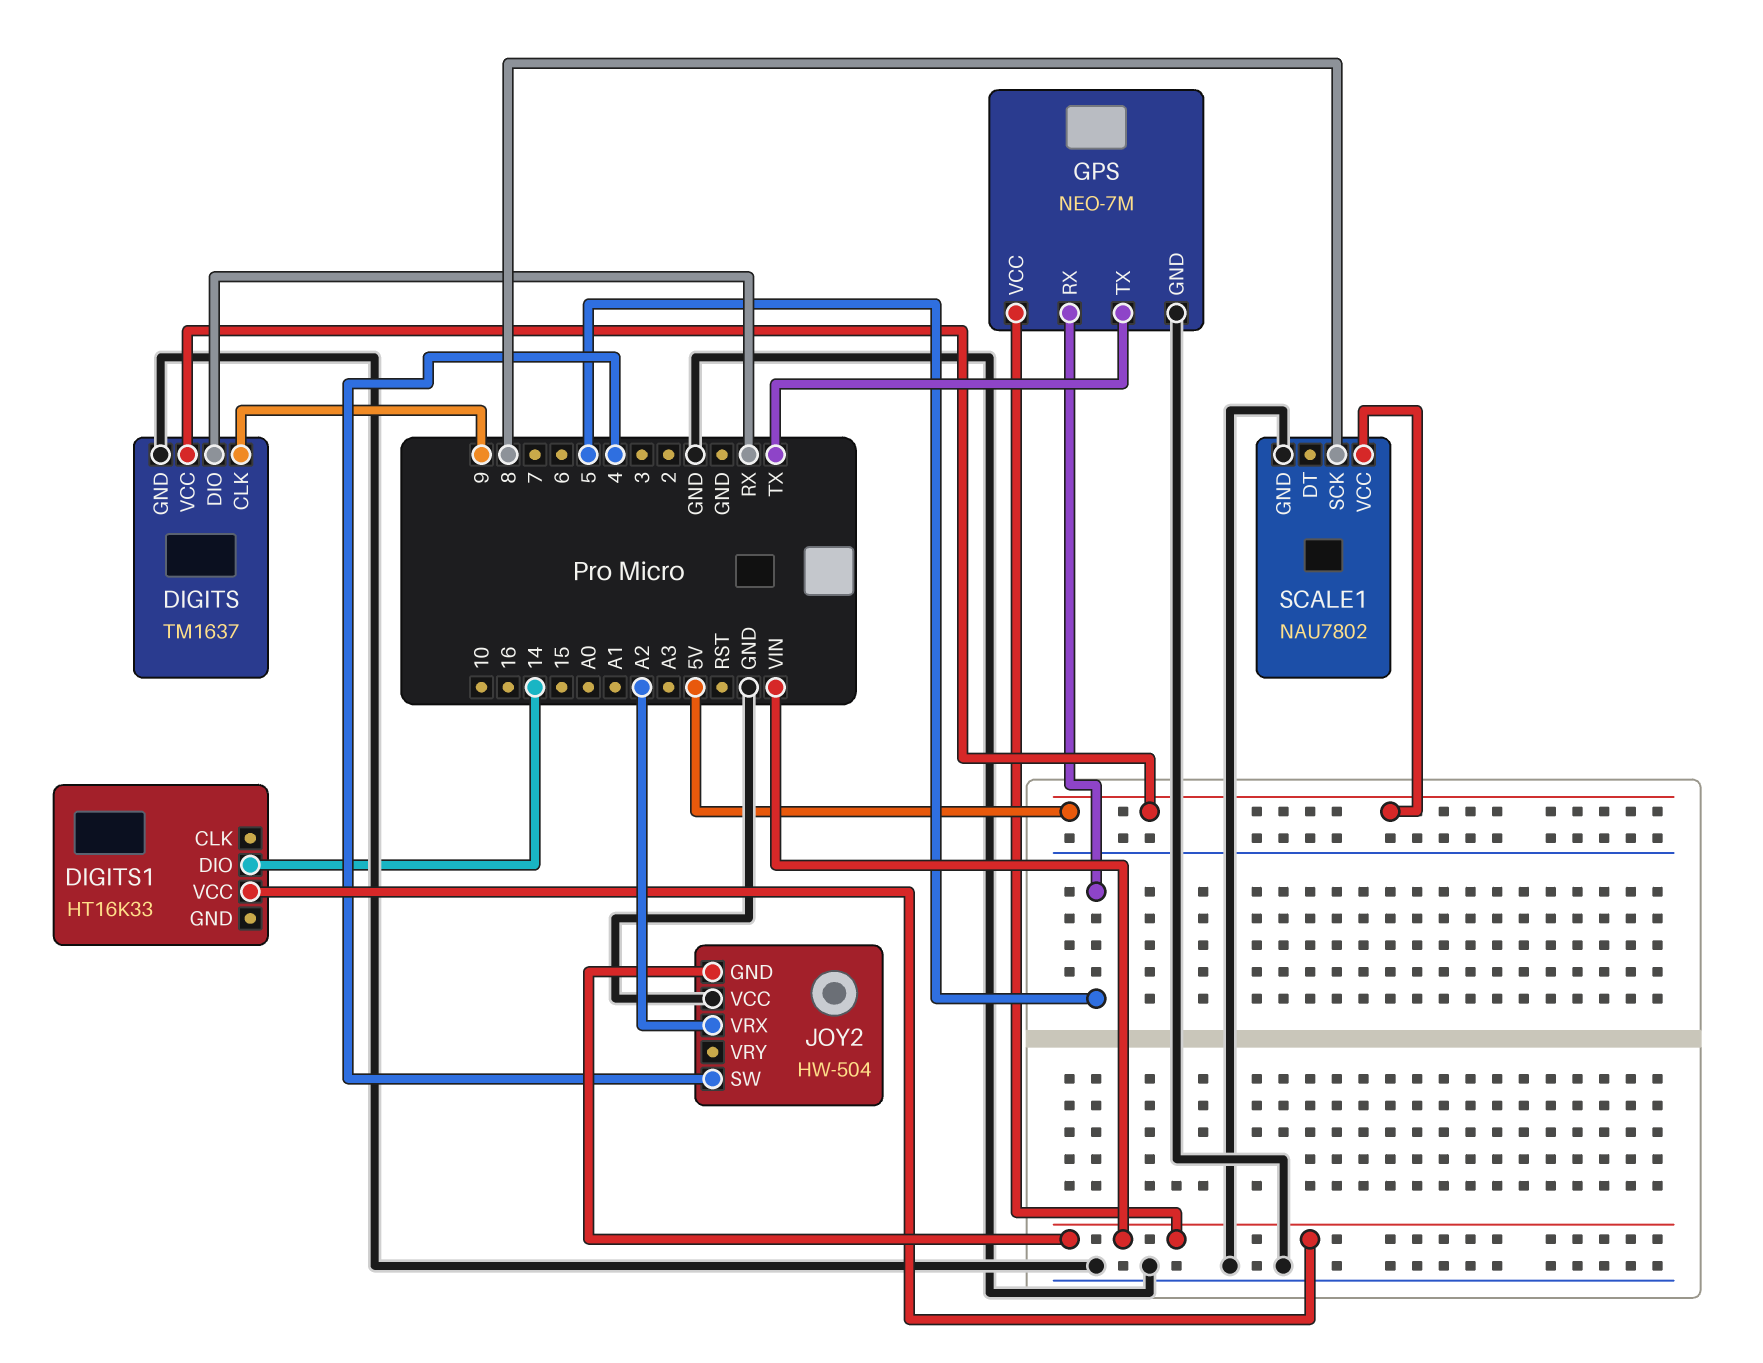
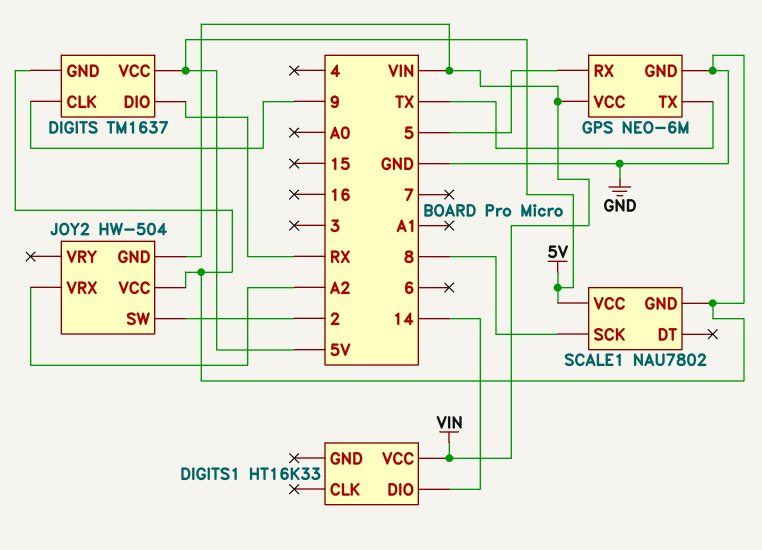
GPS: NEO-7M -> NEO-6M
JOY2 pin SW: 4 -> 2

